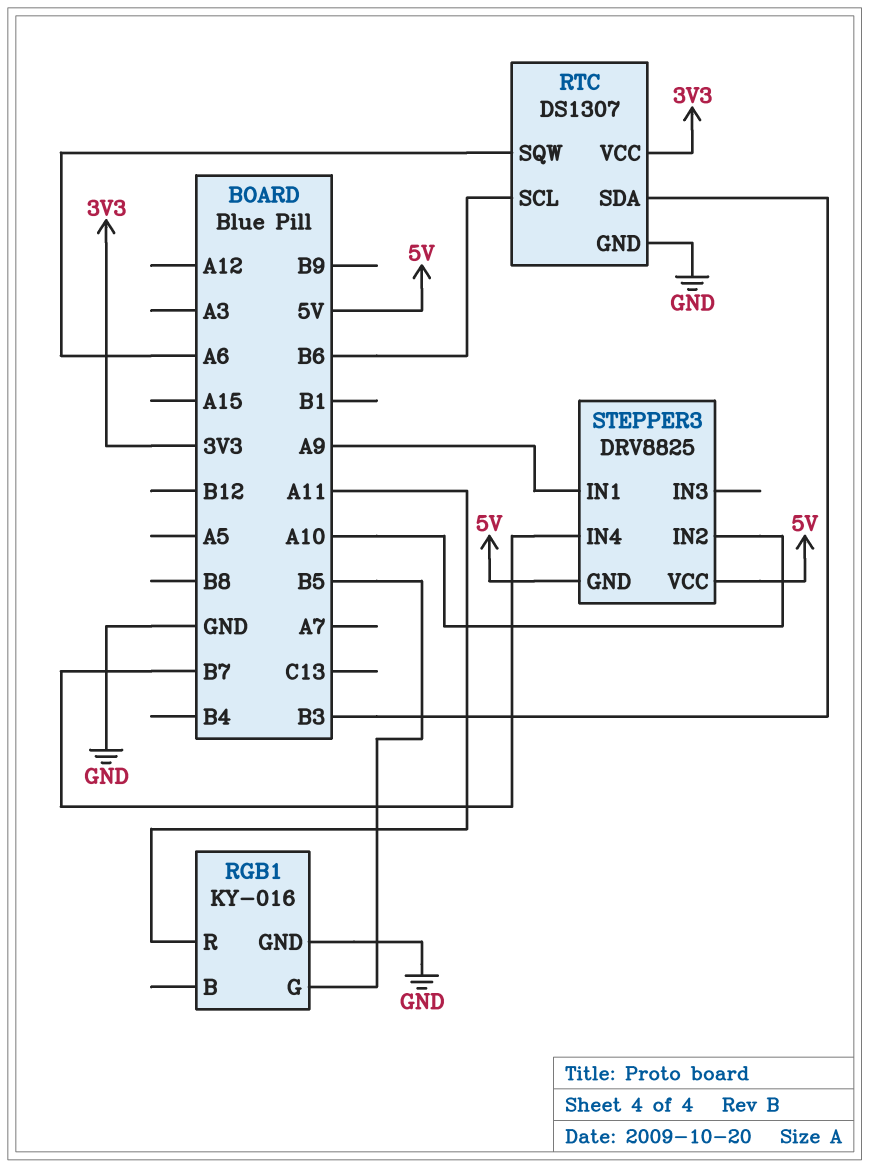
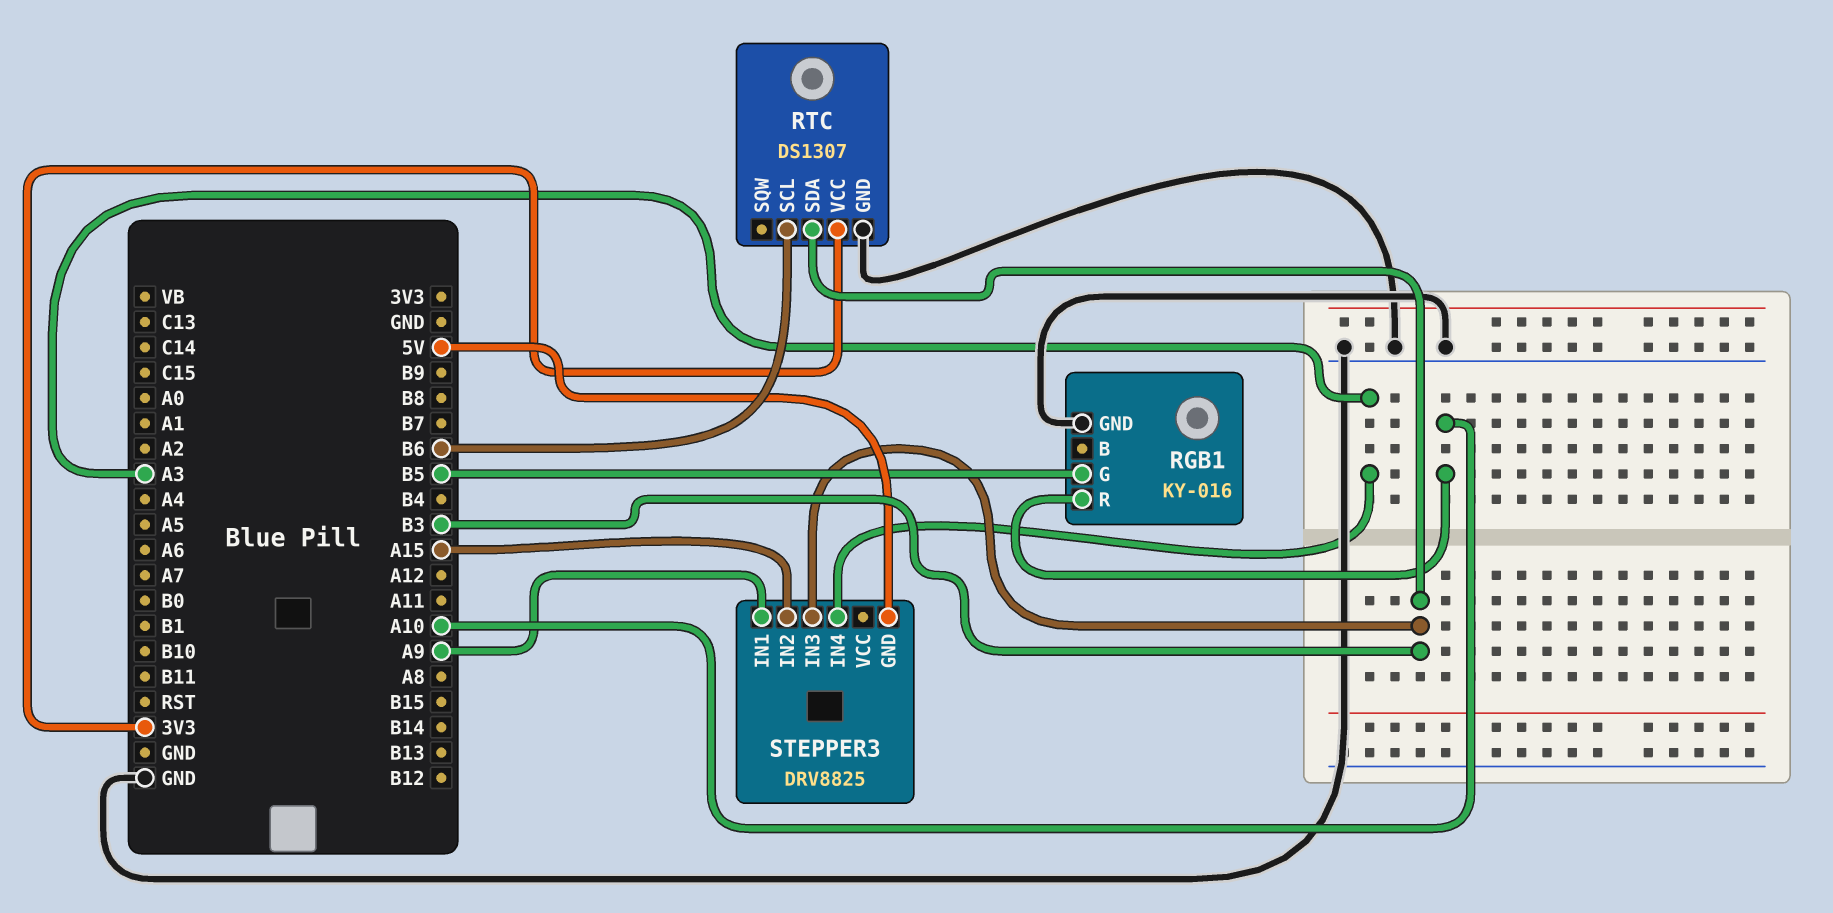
RGB1 pin R: A11 -> A10
RTC pin SQW: A6 -> none
STEPPER3 pin IN2: A10 -> A15
STEPPER3 pin IN3: none -> B3
STEPPER3 pin IN4: B7 -> A3
STEPPER3 pin VCC: 5V -> none

